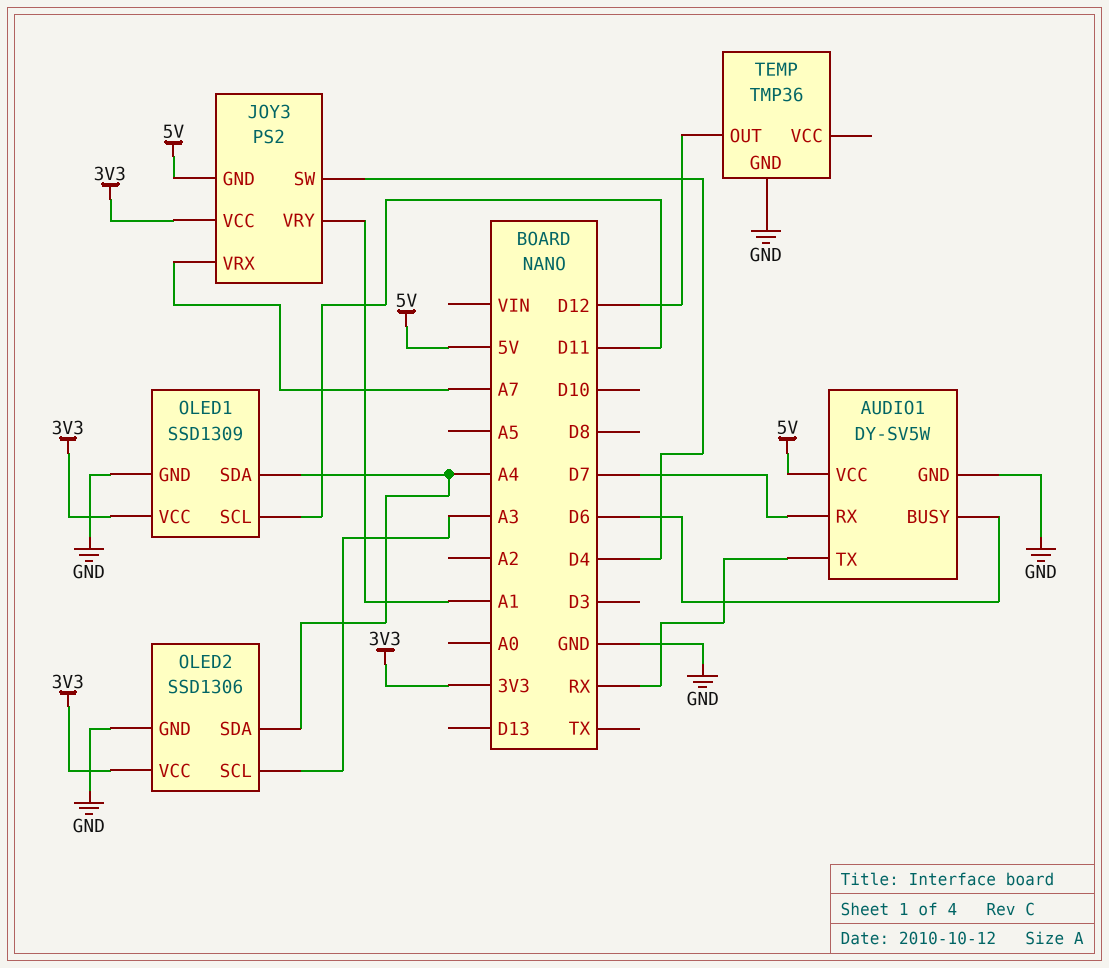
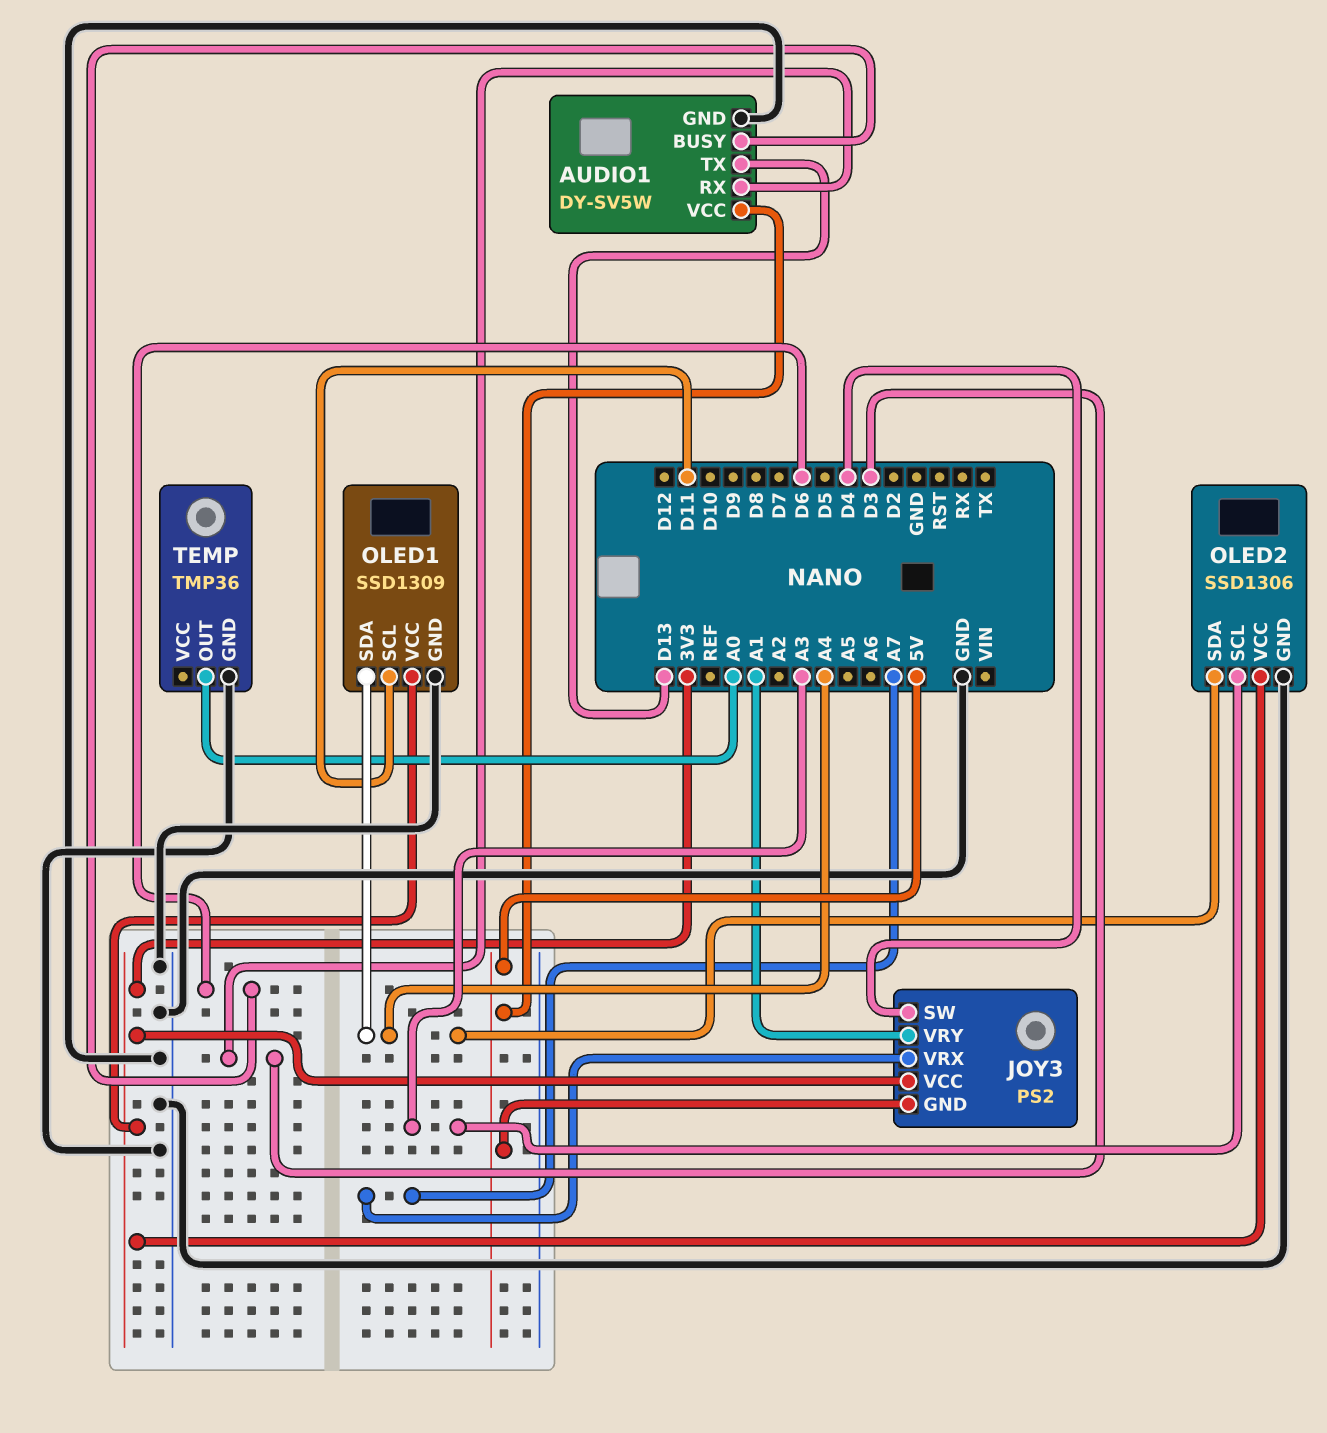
AUDIO1 pin RX: D7 -> D3
AUDIO1 pin TX: RX -> D13
TEMP pin OUT: D12 -> A0

